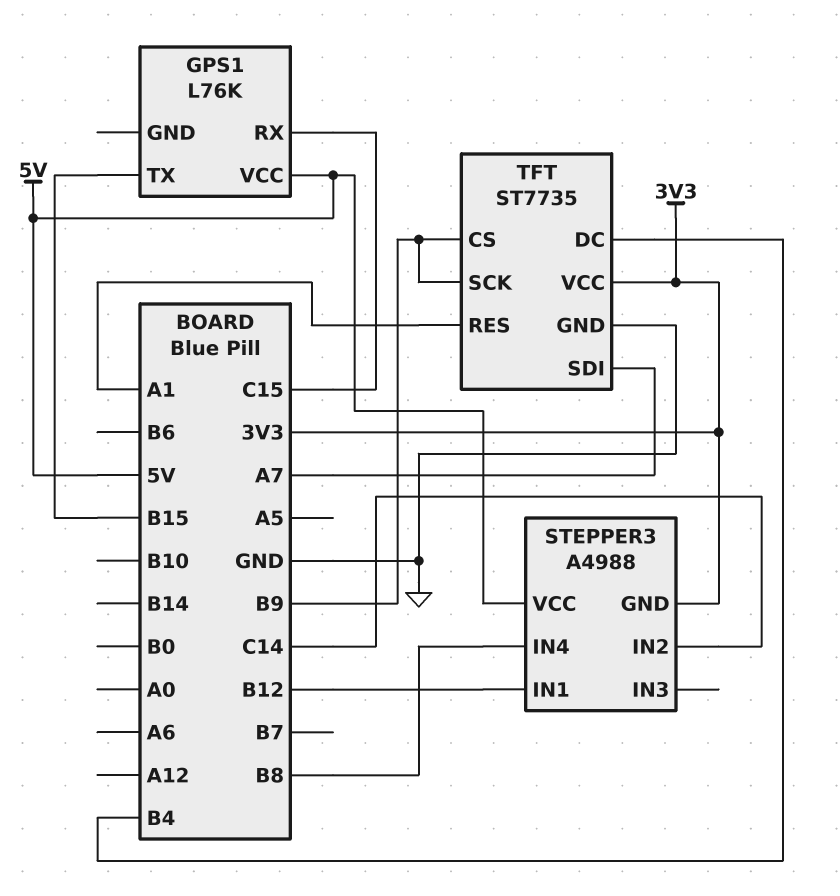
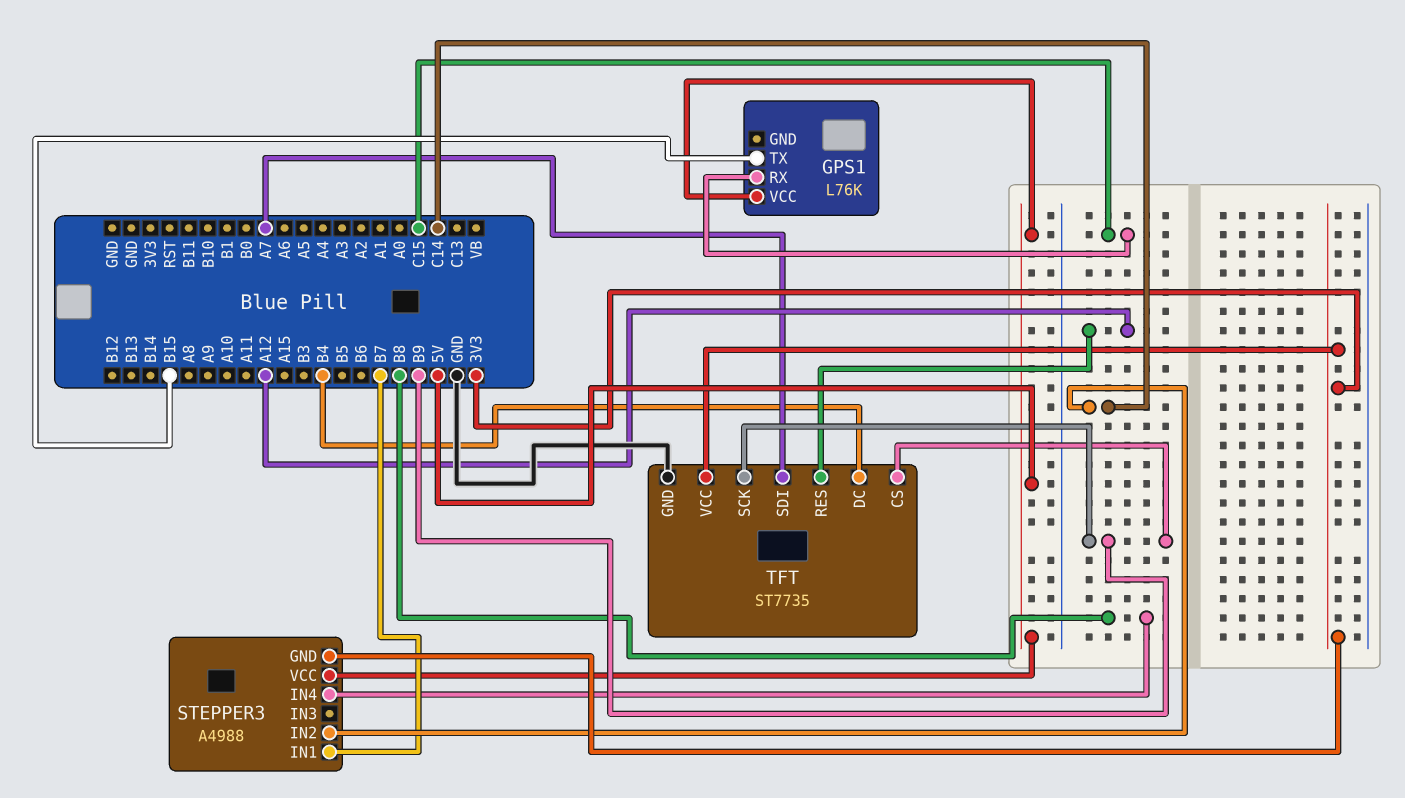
STEPPER3 pin IN1: B12 -> B7
TFT pin RES: A1 -> A12

